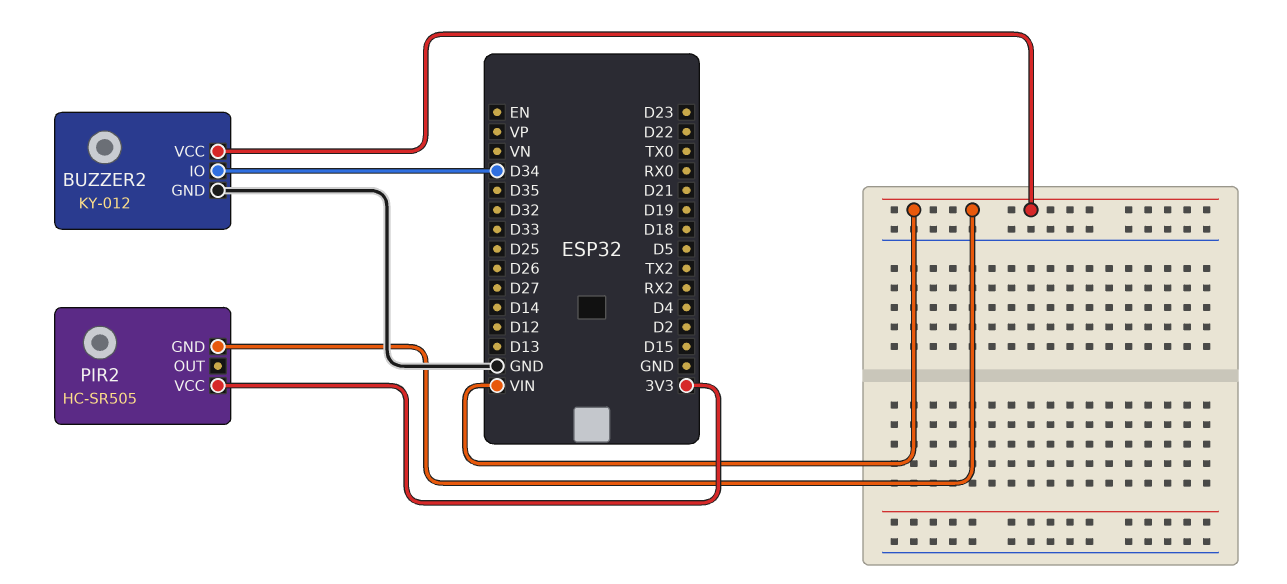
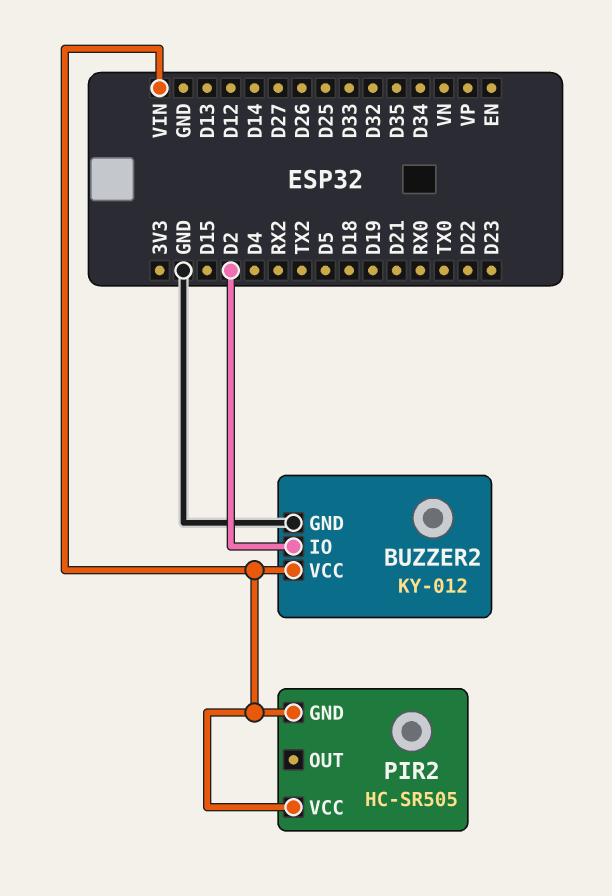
BUZZER2 pin IO: D34 -> D2
PIR2 pin VCC: 3V3 -> VIN

